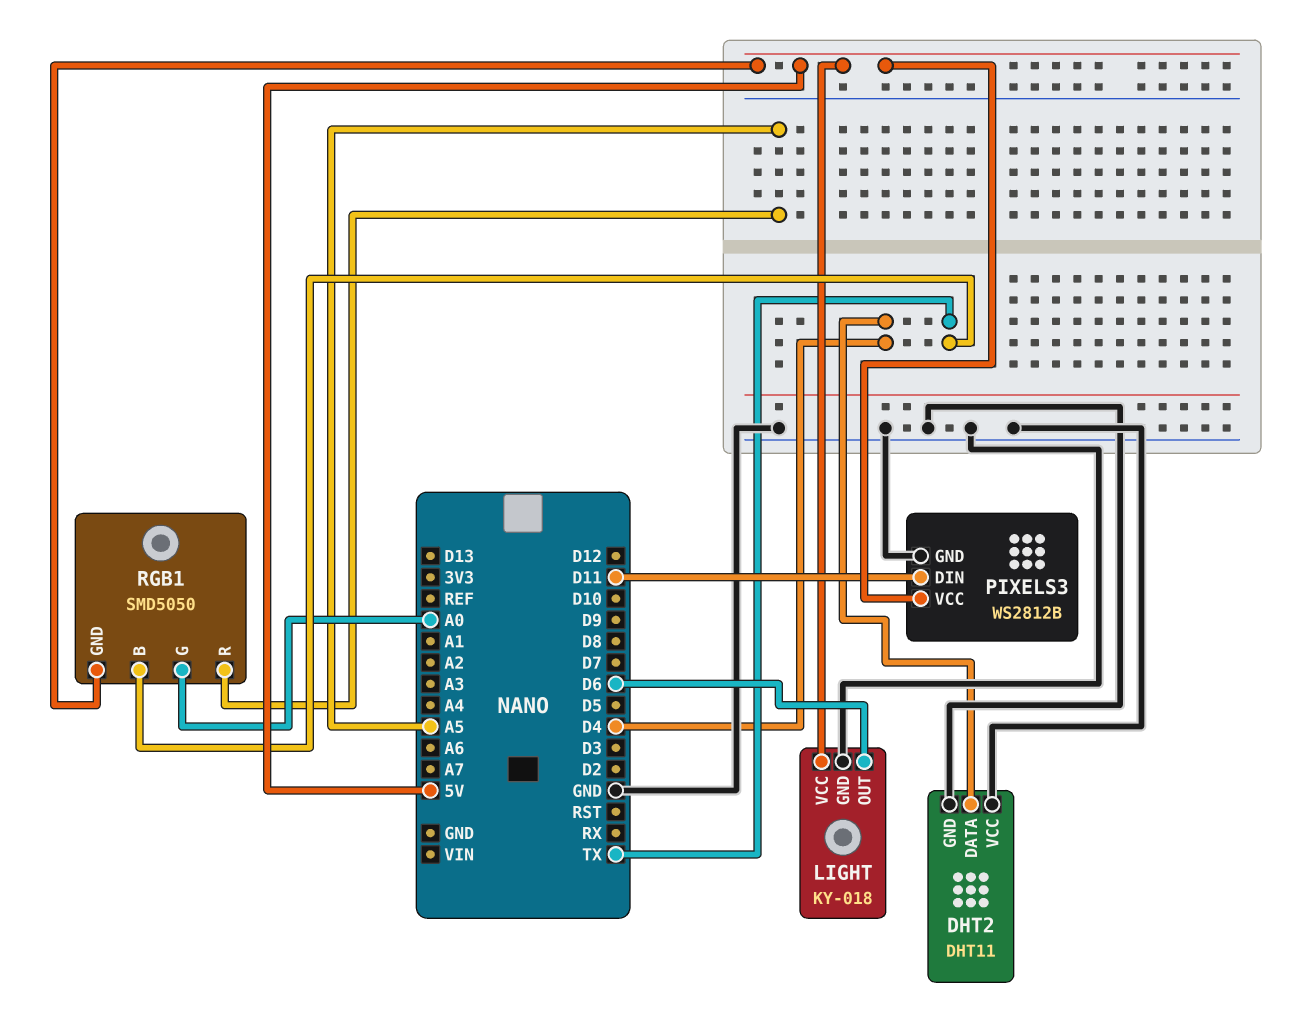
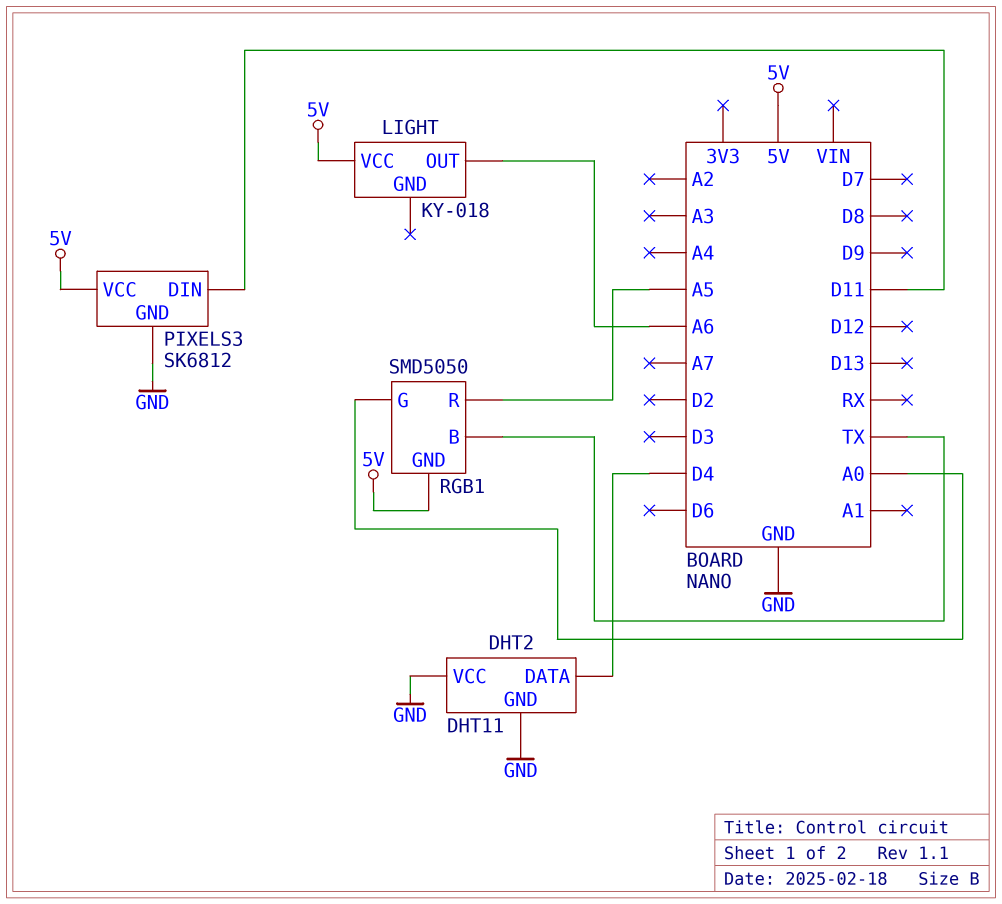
LIGHT pin GND: GND -> none
LIGHT pin OUT: D6 -> A6
PIXELS3: WS2812B -> SK6812

